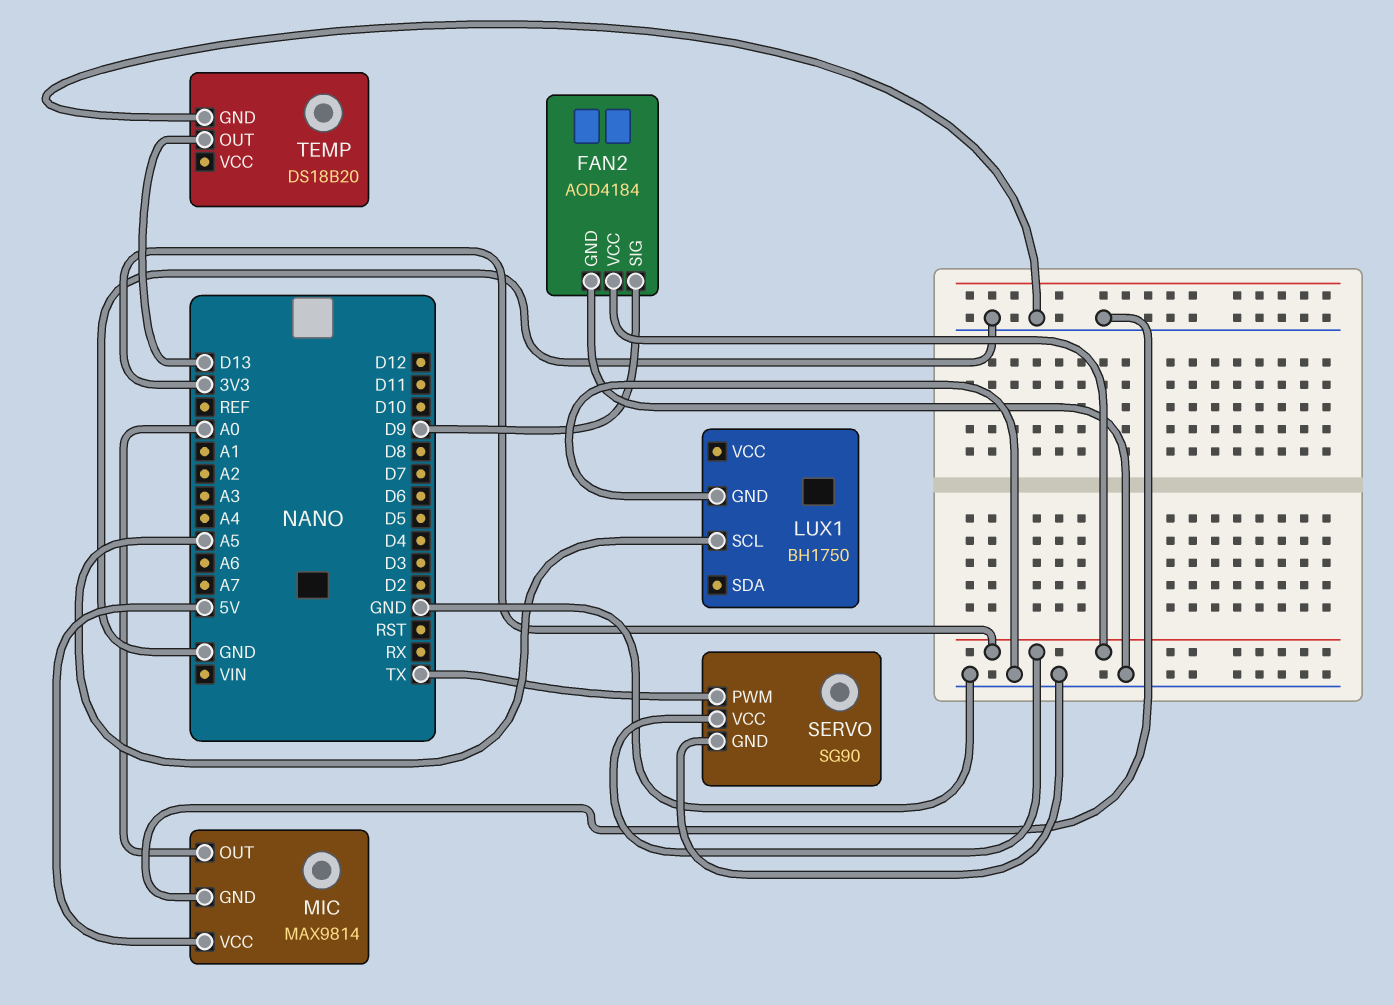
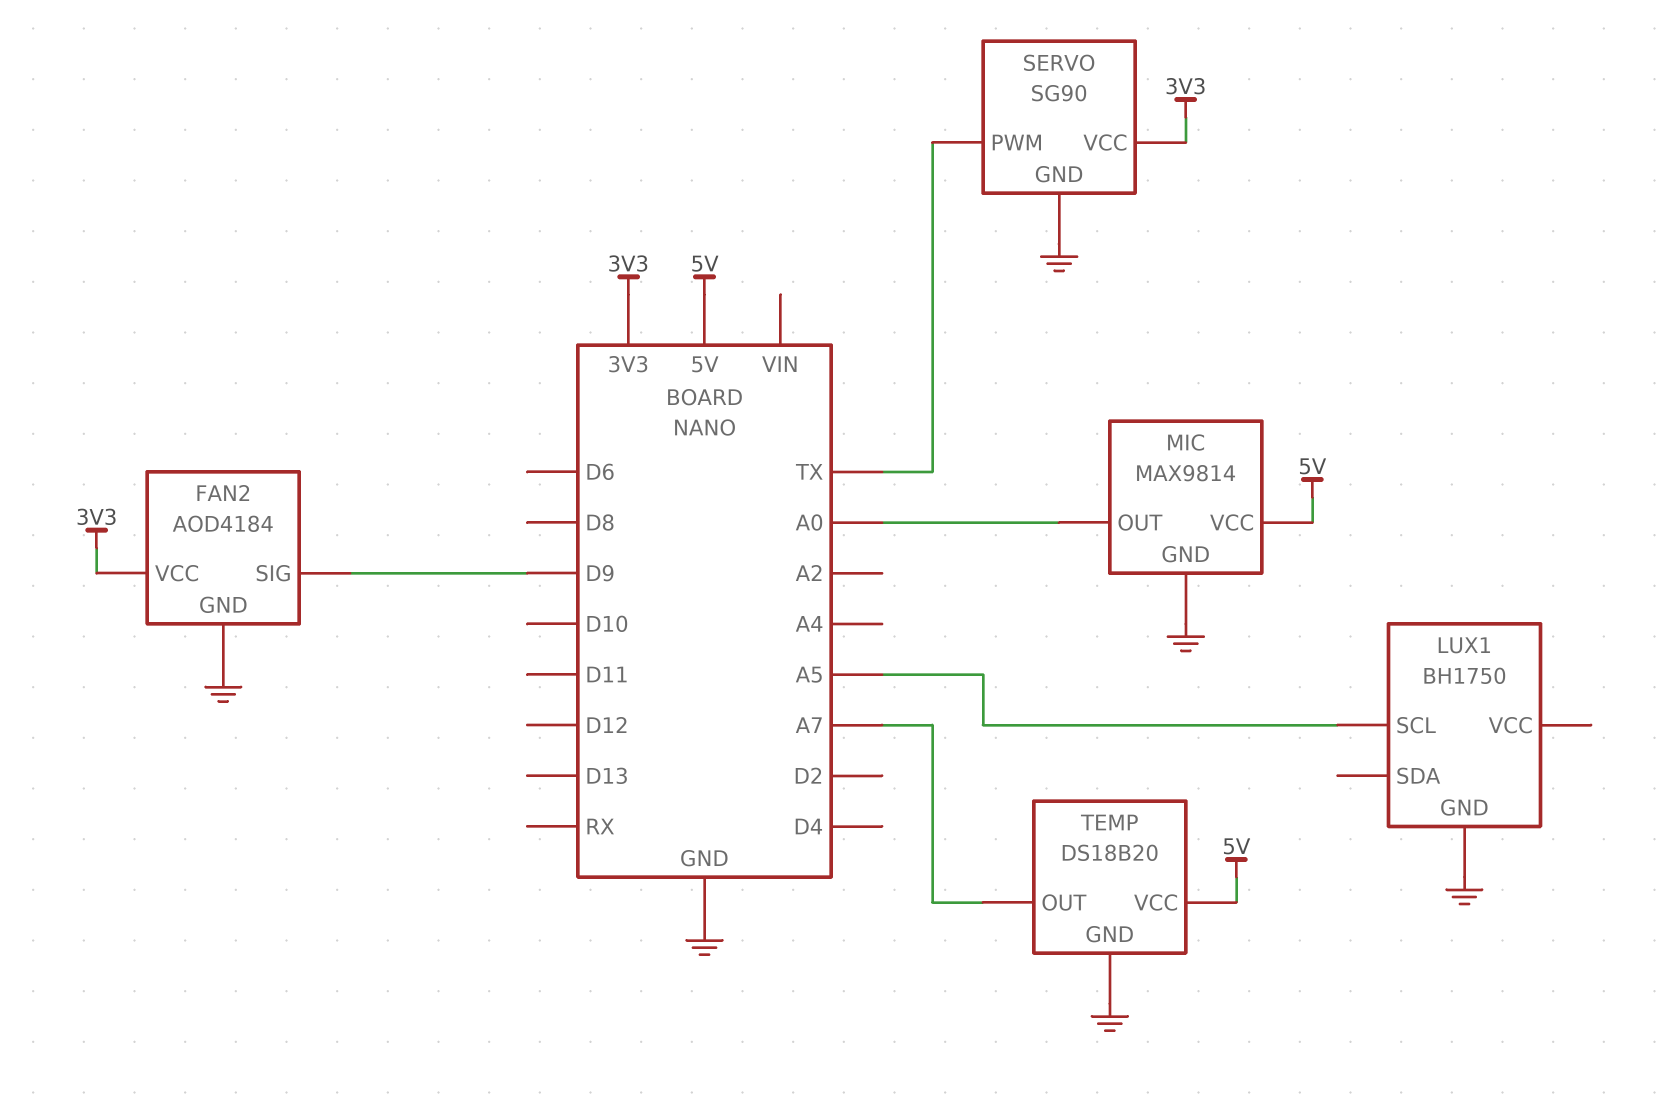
TEMP pin OUT: D13 -> A7
TEMP pin VCC: none -> 5V

